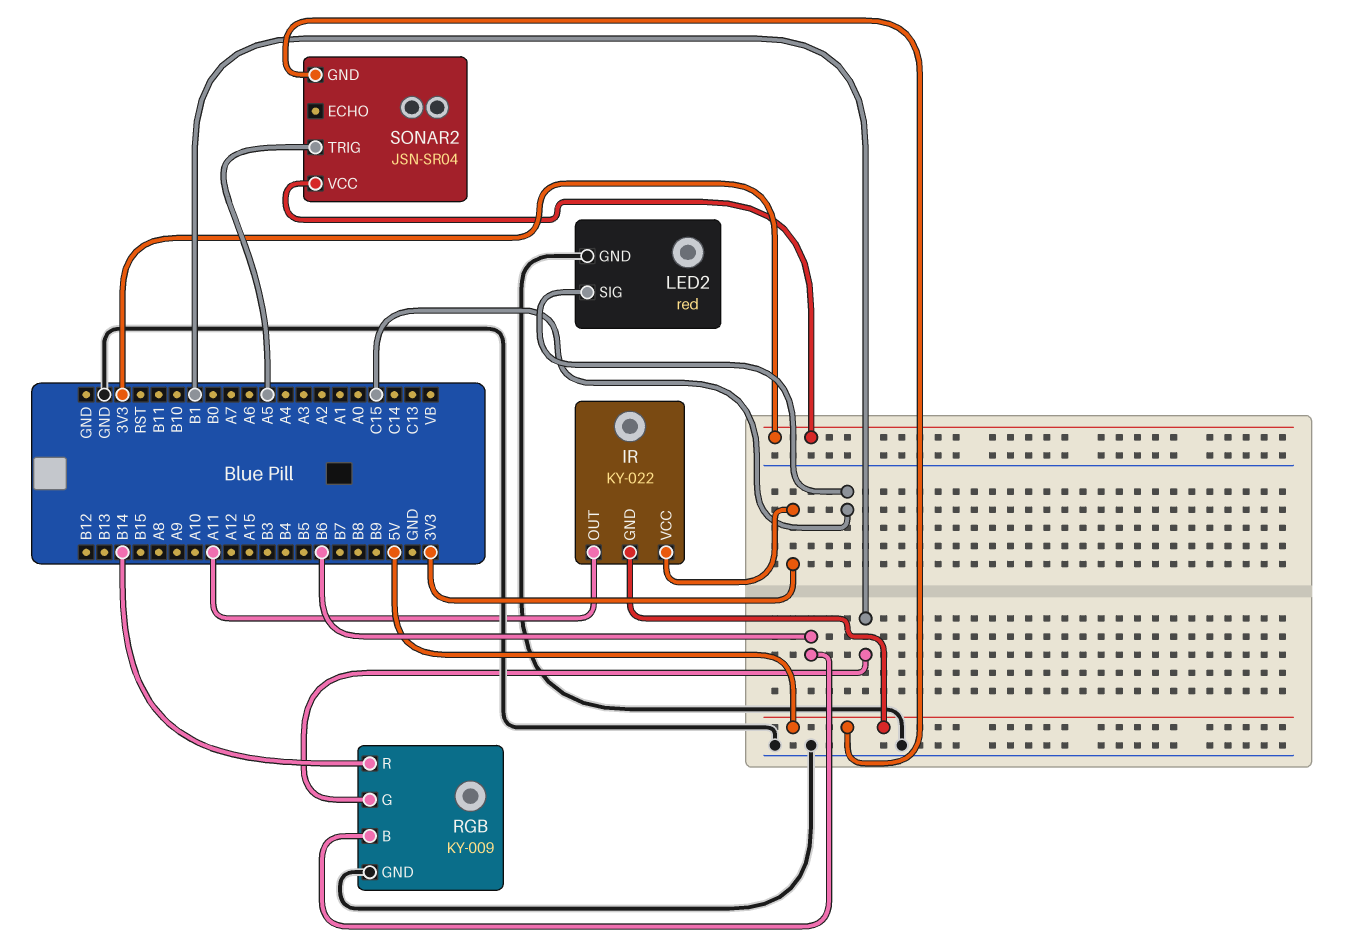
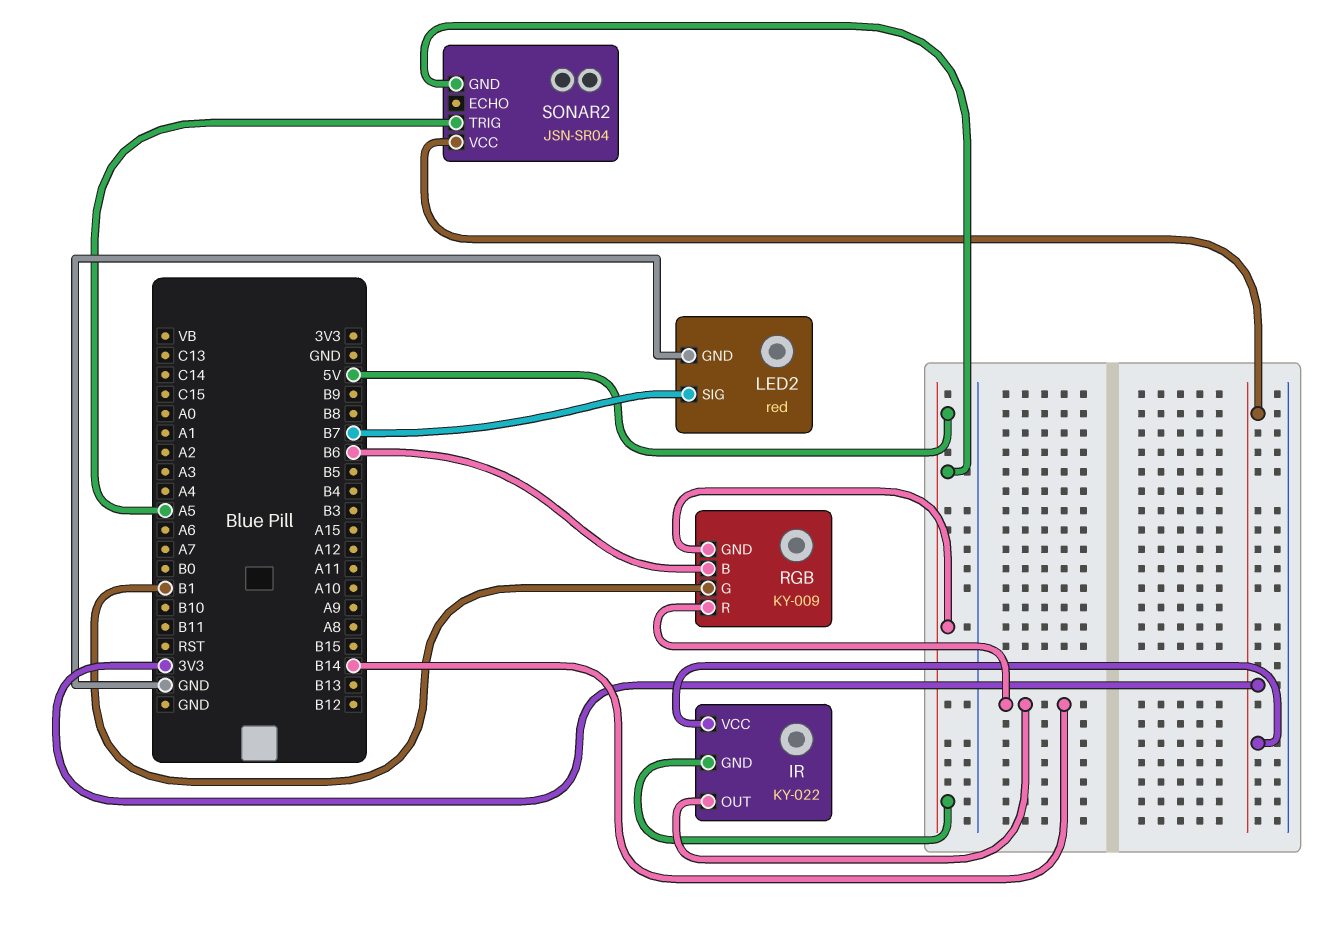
IR pin OUT: A11 -> B14
LED2 pin SIG: C15 -> B7
RGB pin GND: GND -> 5V

